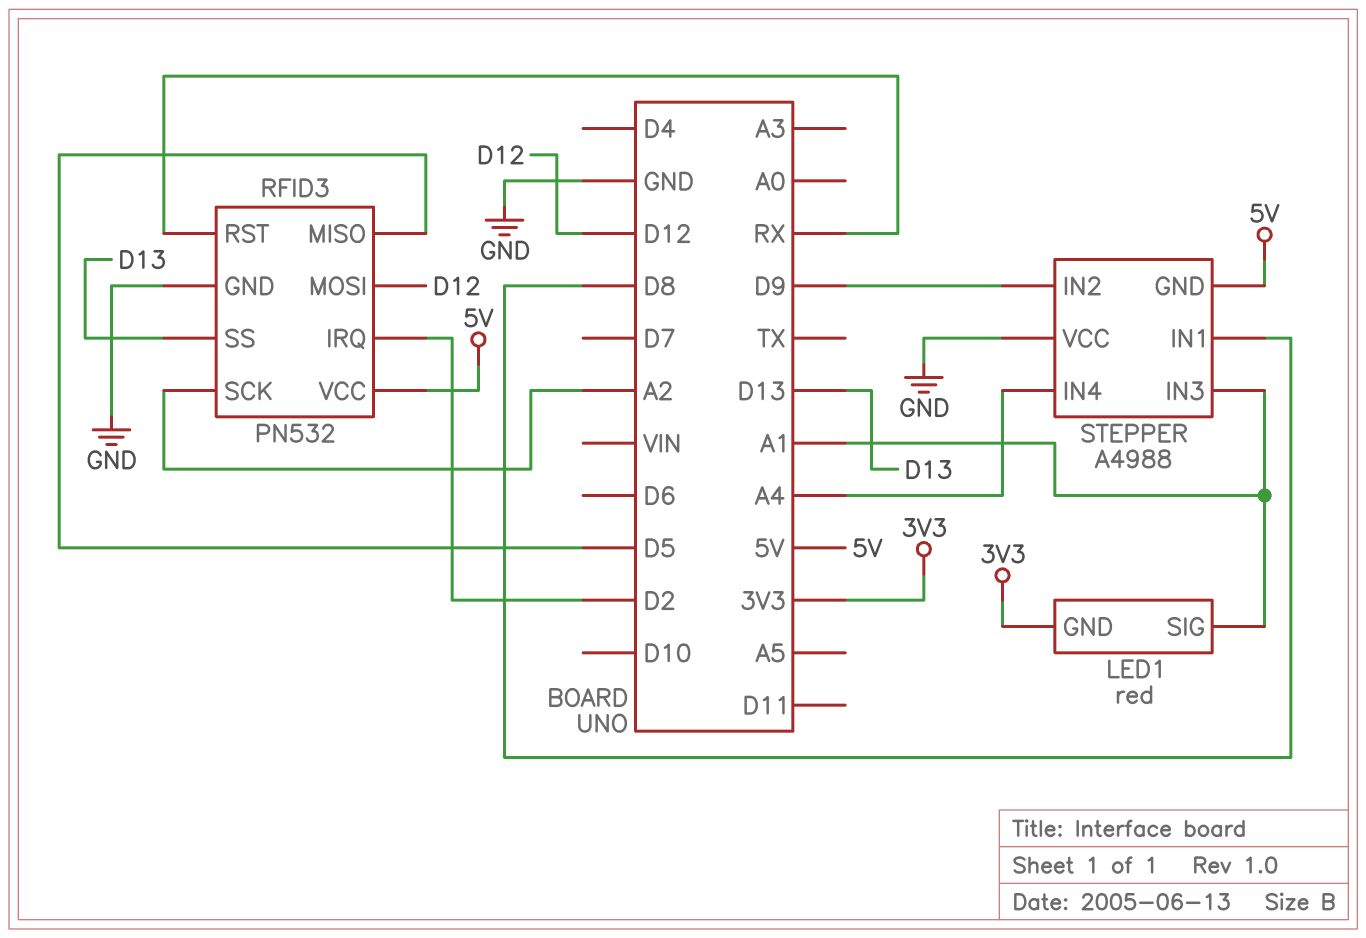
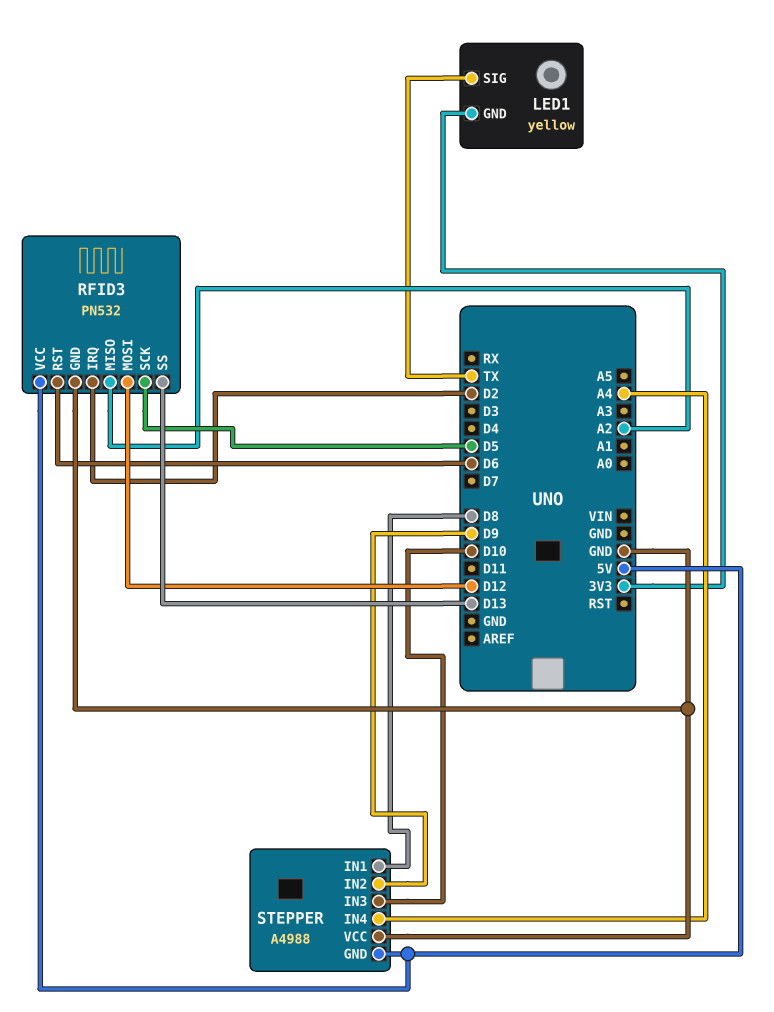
LED1: red -> yellow
LED1 pin SIG: A1 -> TX
RFID3 pin MISO: D5 -> A2
RFID3 pin RST: RX -> D6
RFID3 pin SCK: A2 -> D5
STEPPER pin IN3: A1 -> D10

